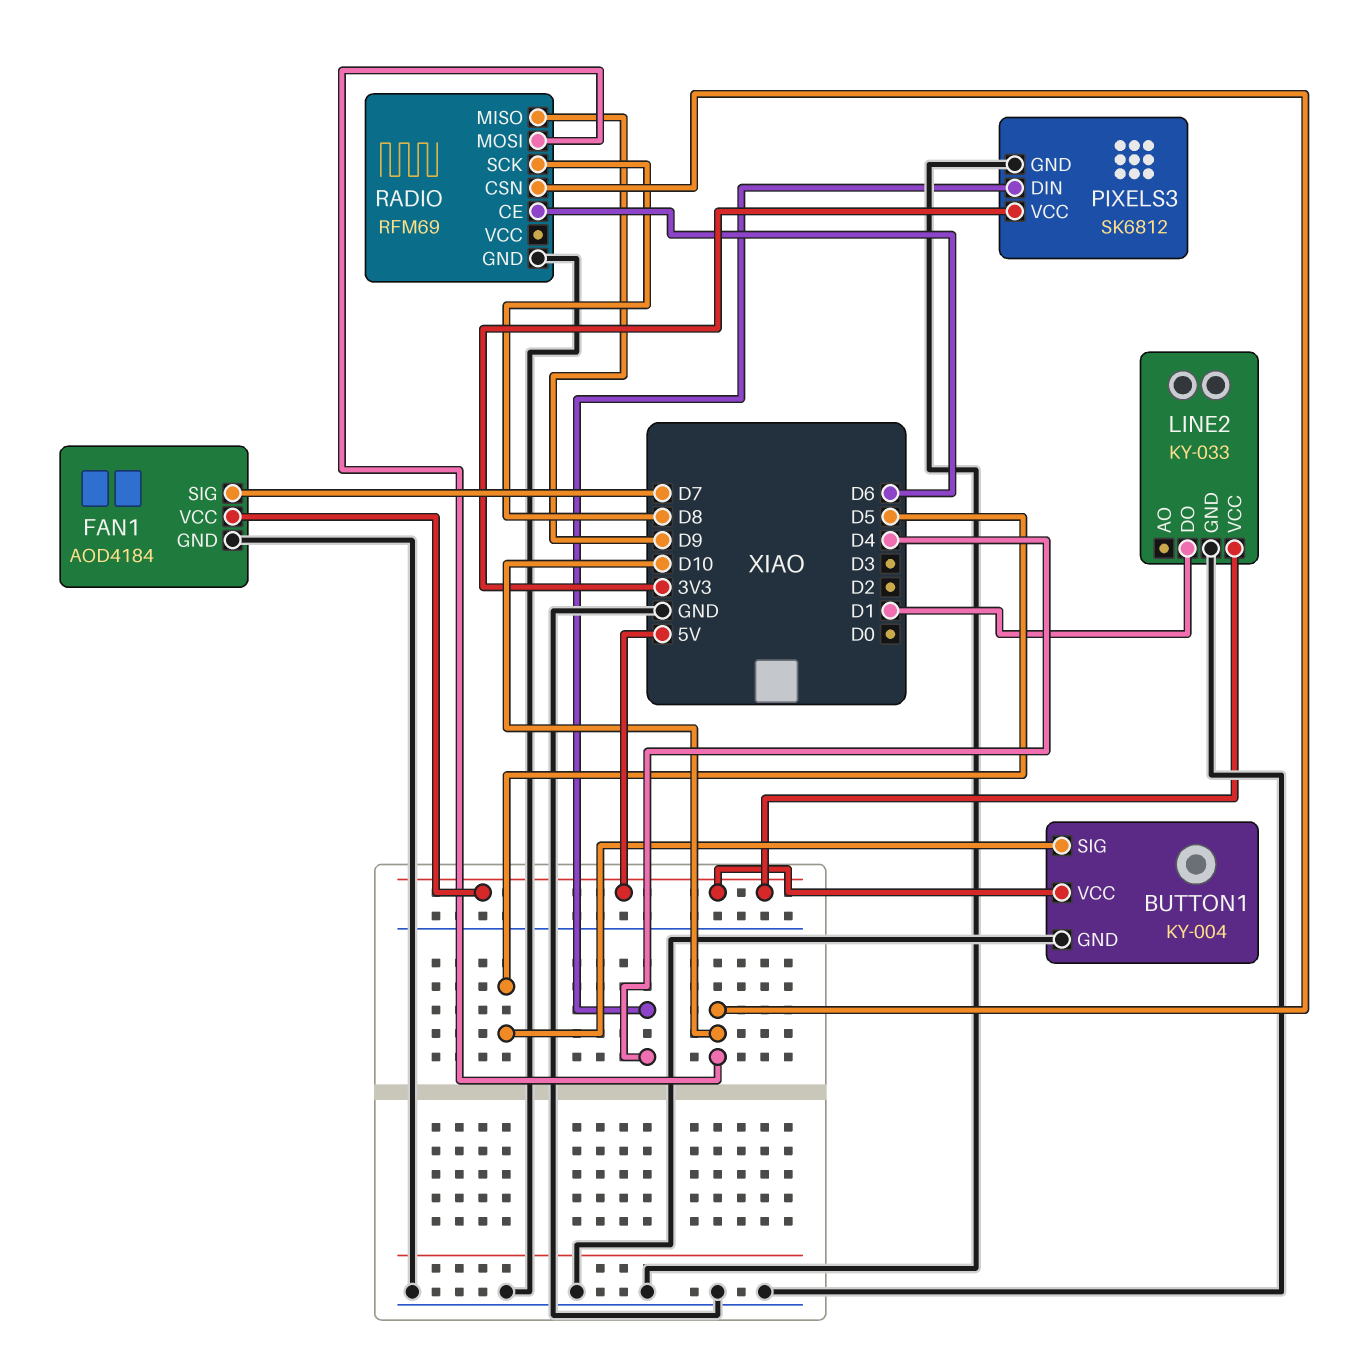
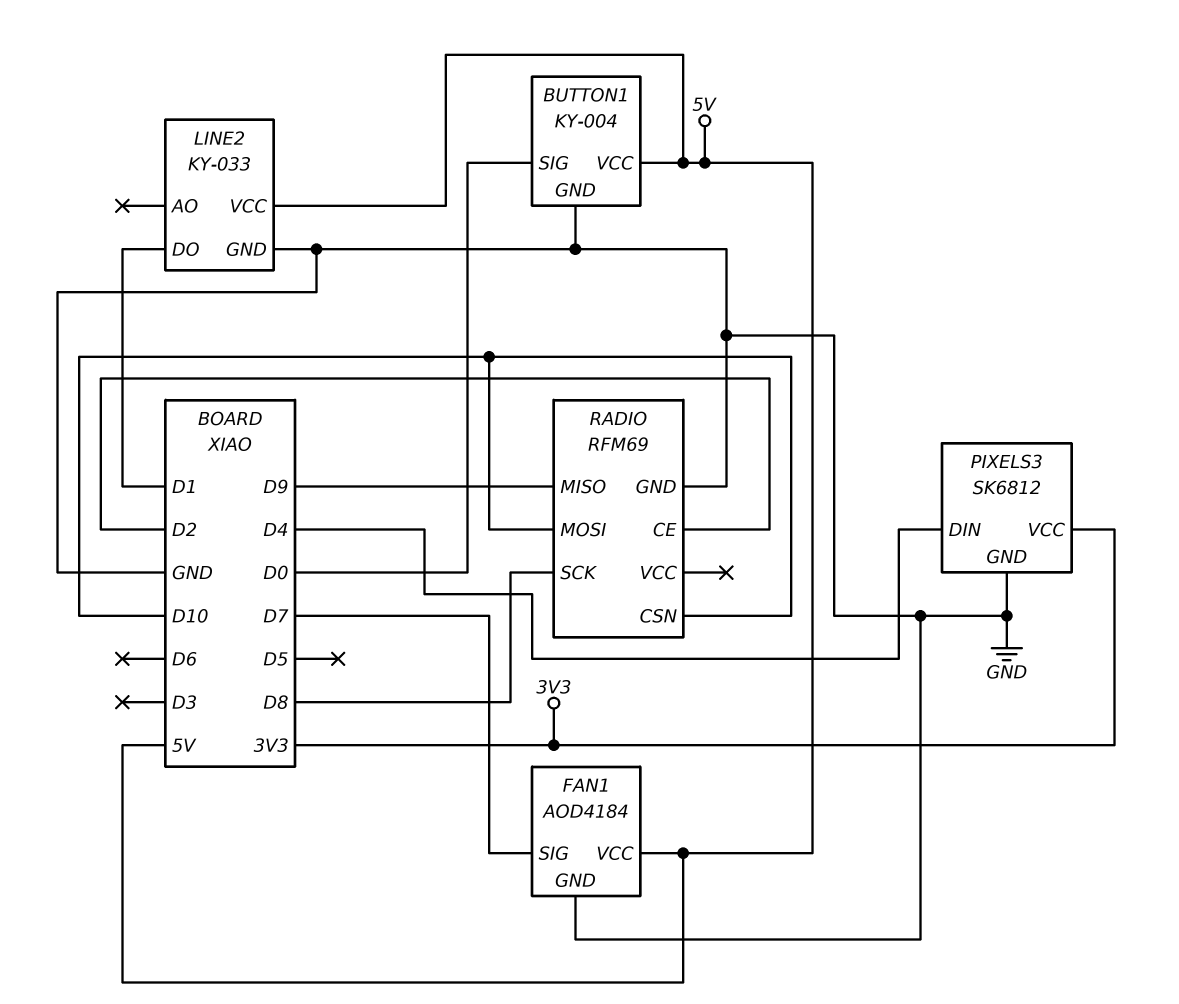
BUTTON1 pin SIG: D5 -> D0
RADIO pin CE: D6 -> D2

